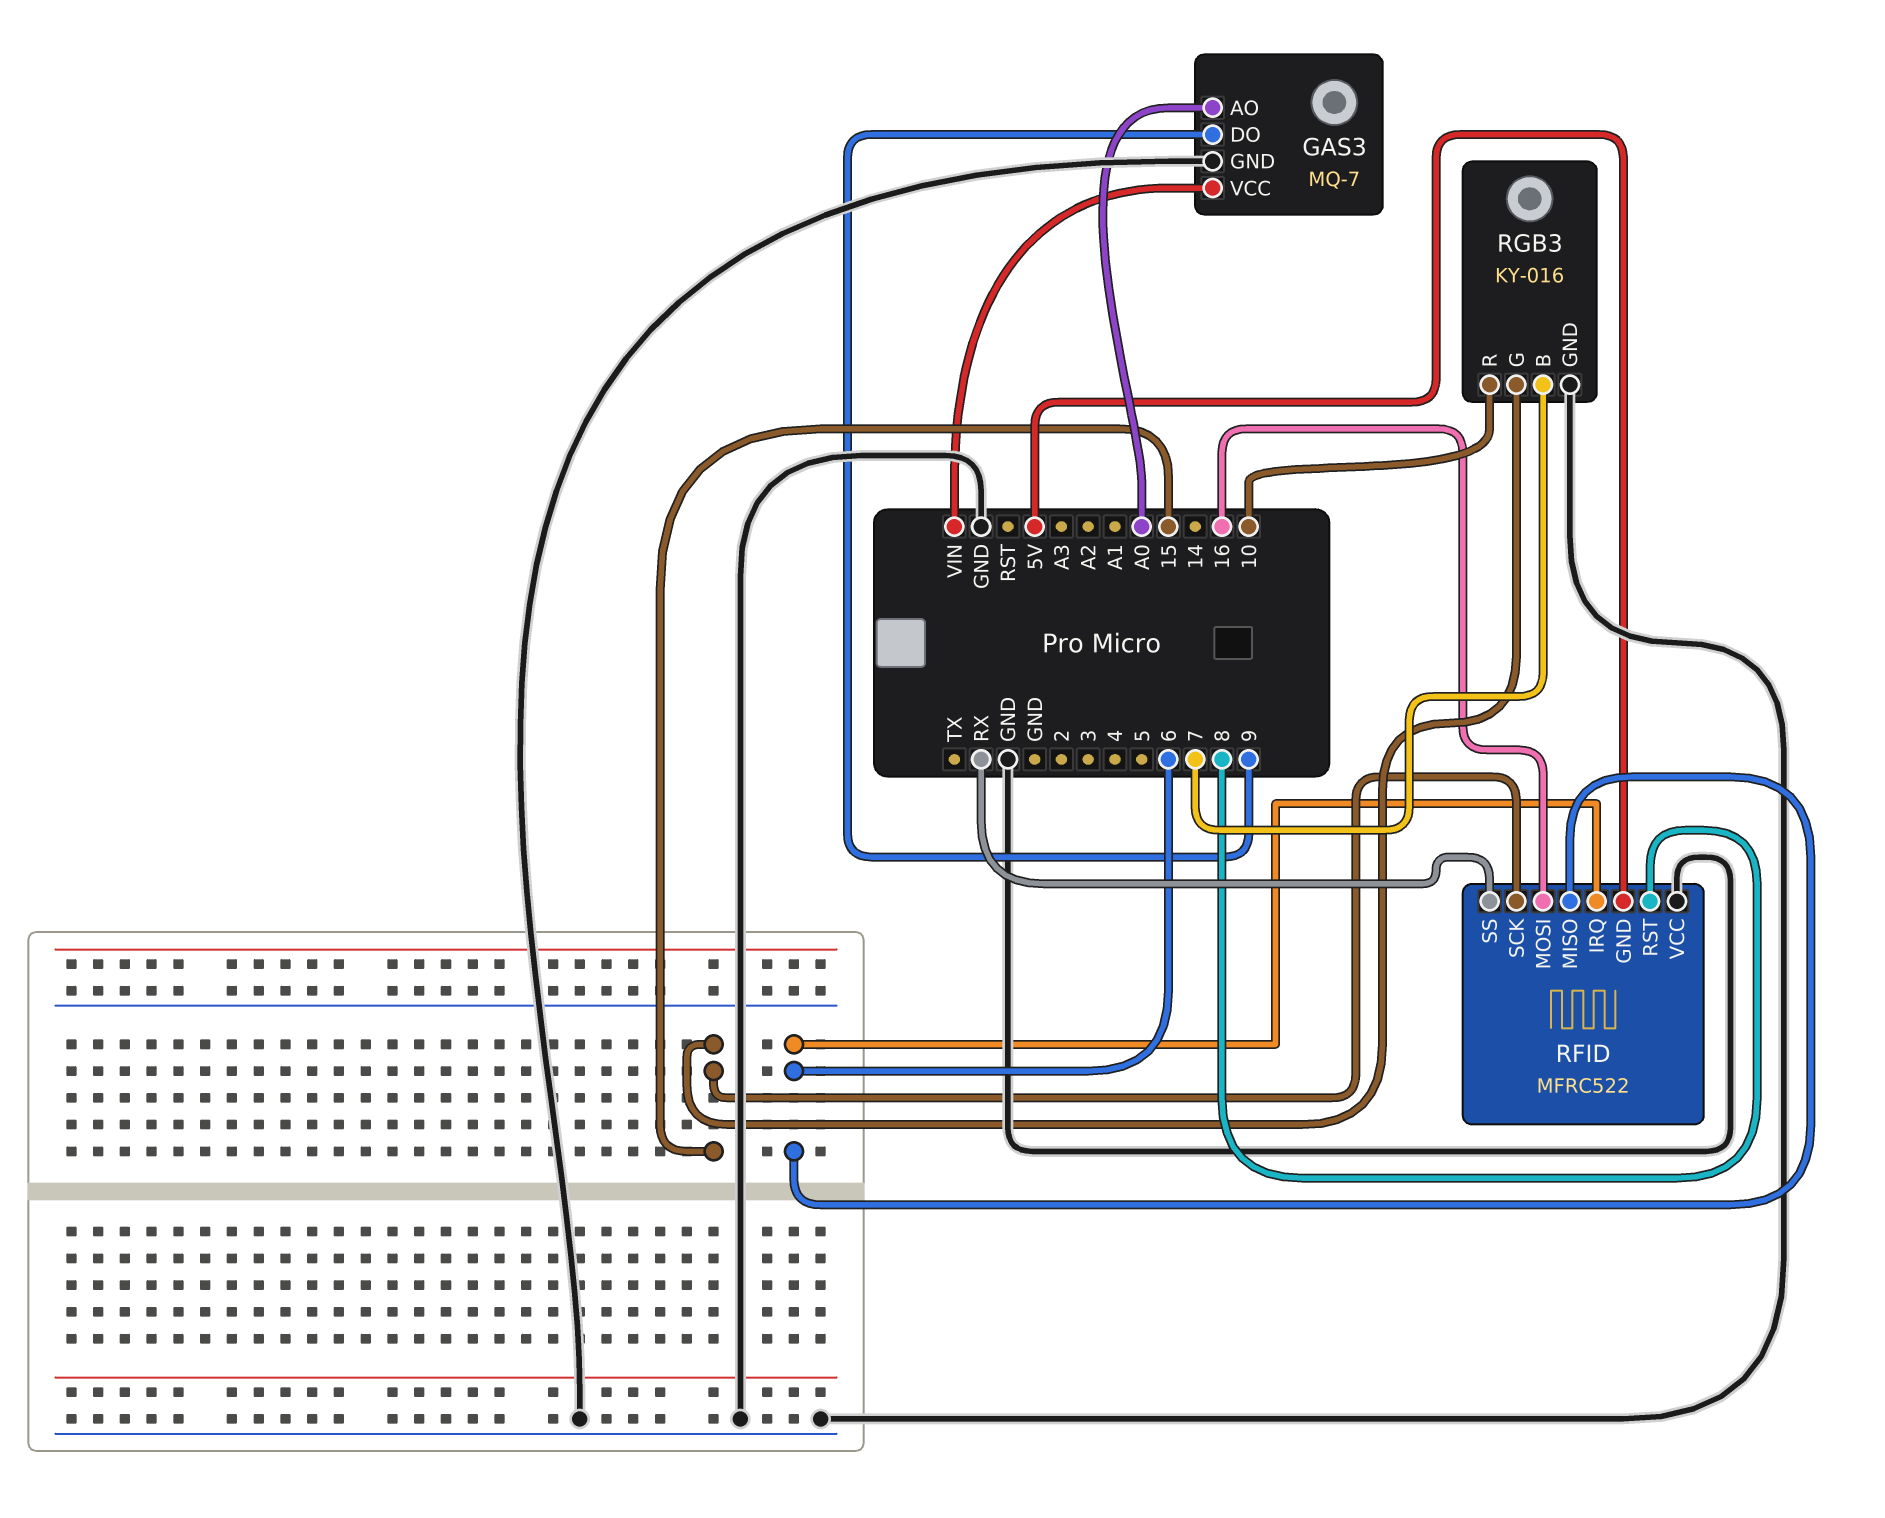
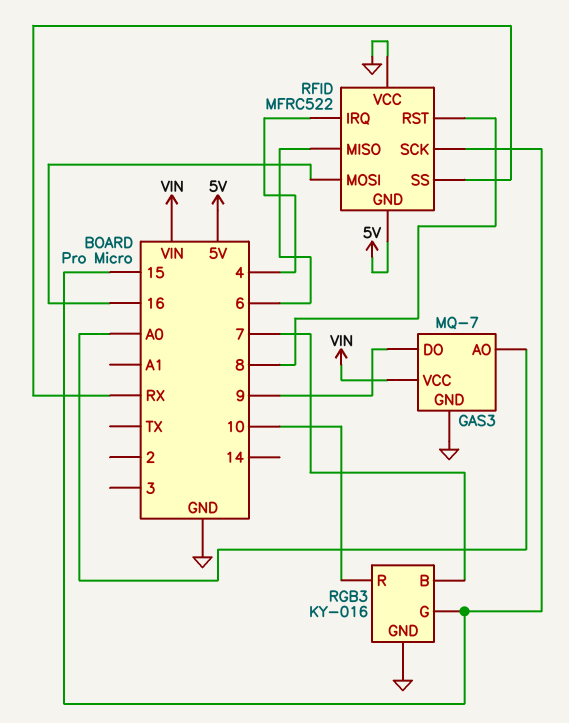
RFID pin IRQ: 6 -> 4

